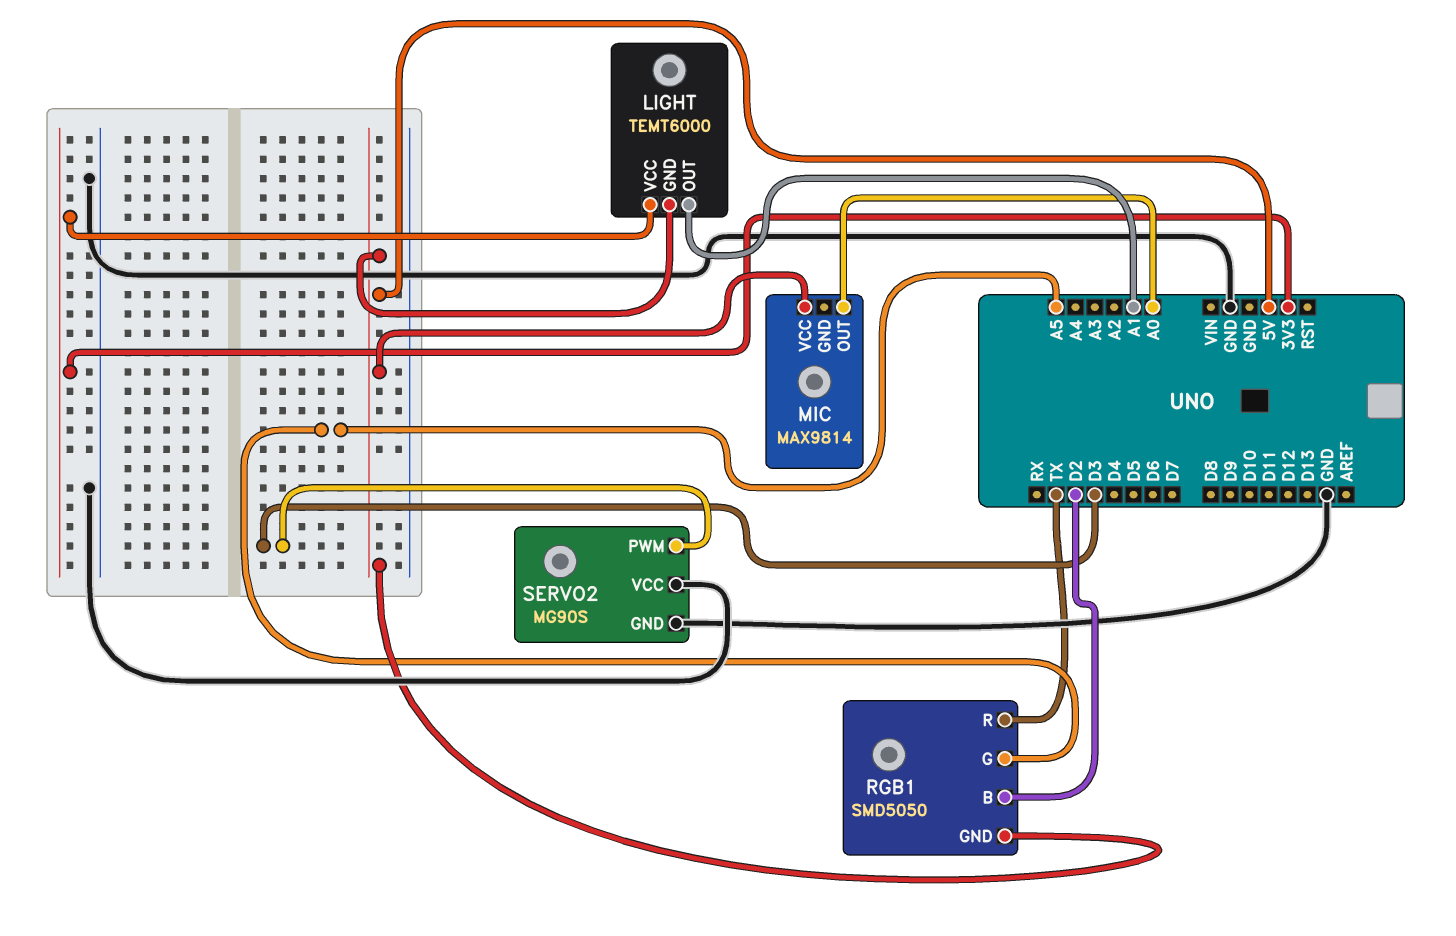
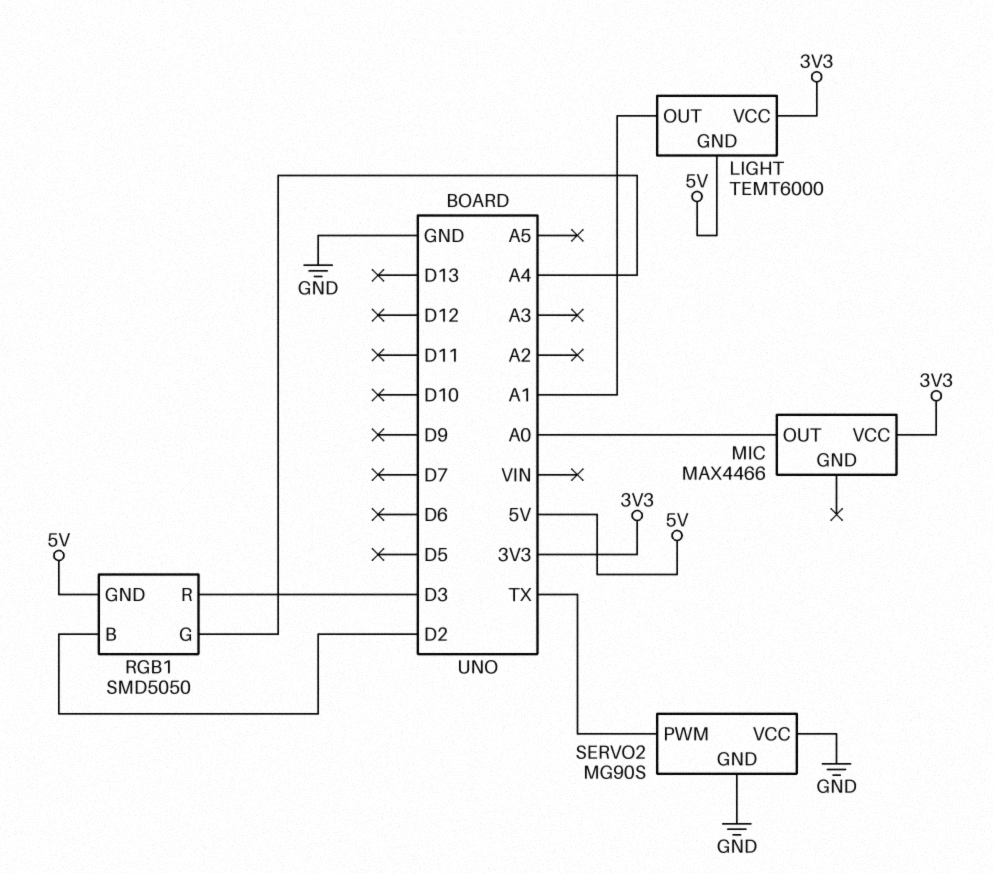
MIC: MAX9814 -> MAX4466
MIC pin VCC: 5V -> 3V3
RGB1 pin G: A5 -> A4
RGB1 pin R: TX -> D3
SERVO2 pin PWM: D3 -> TX

